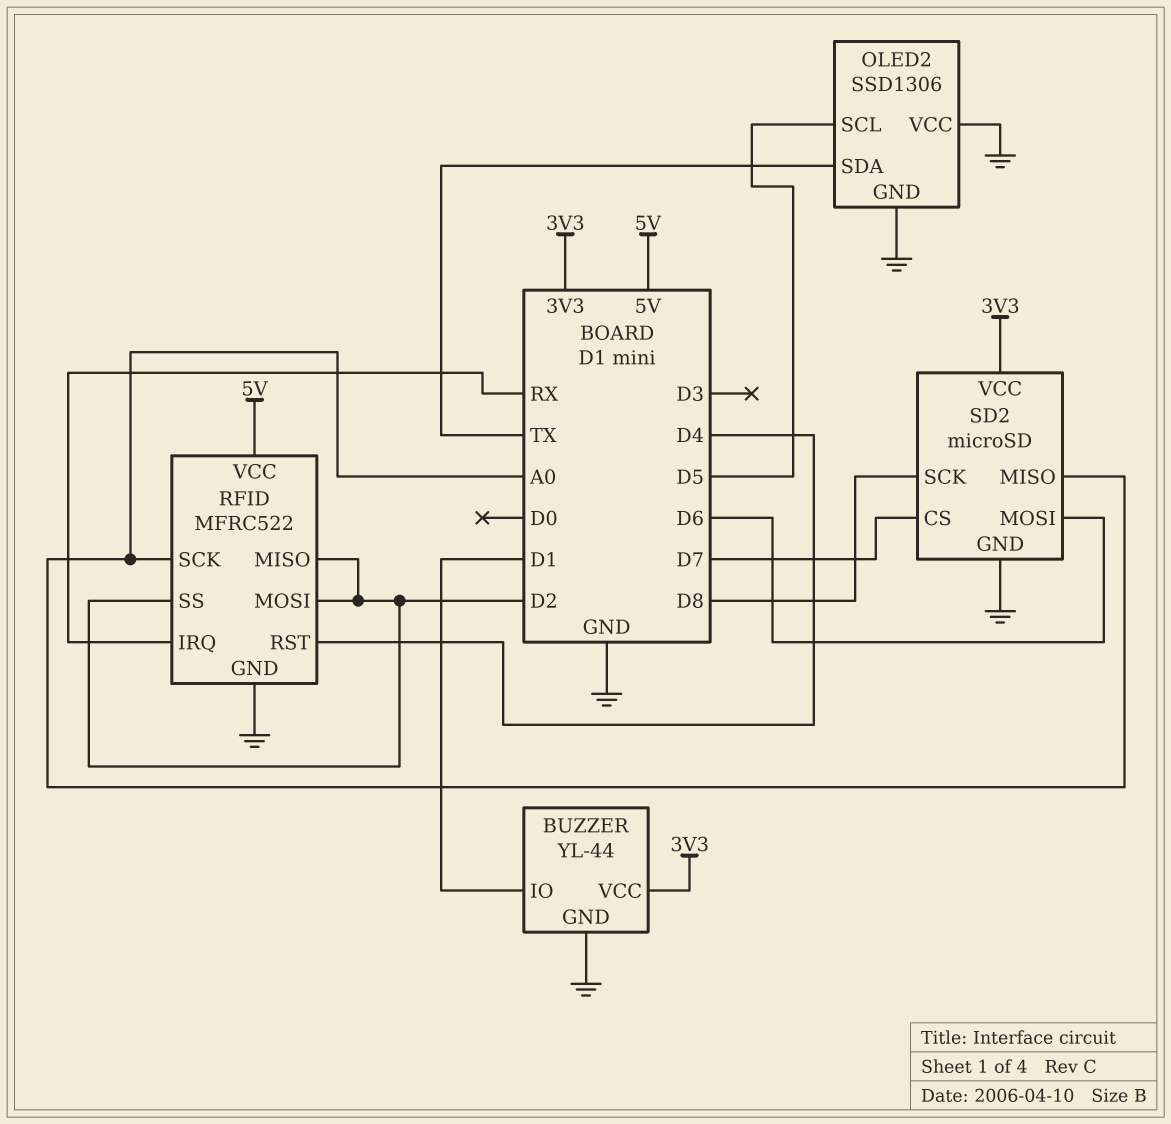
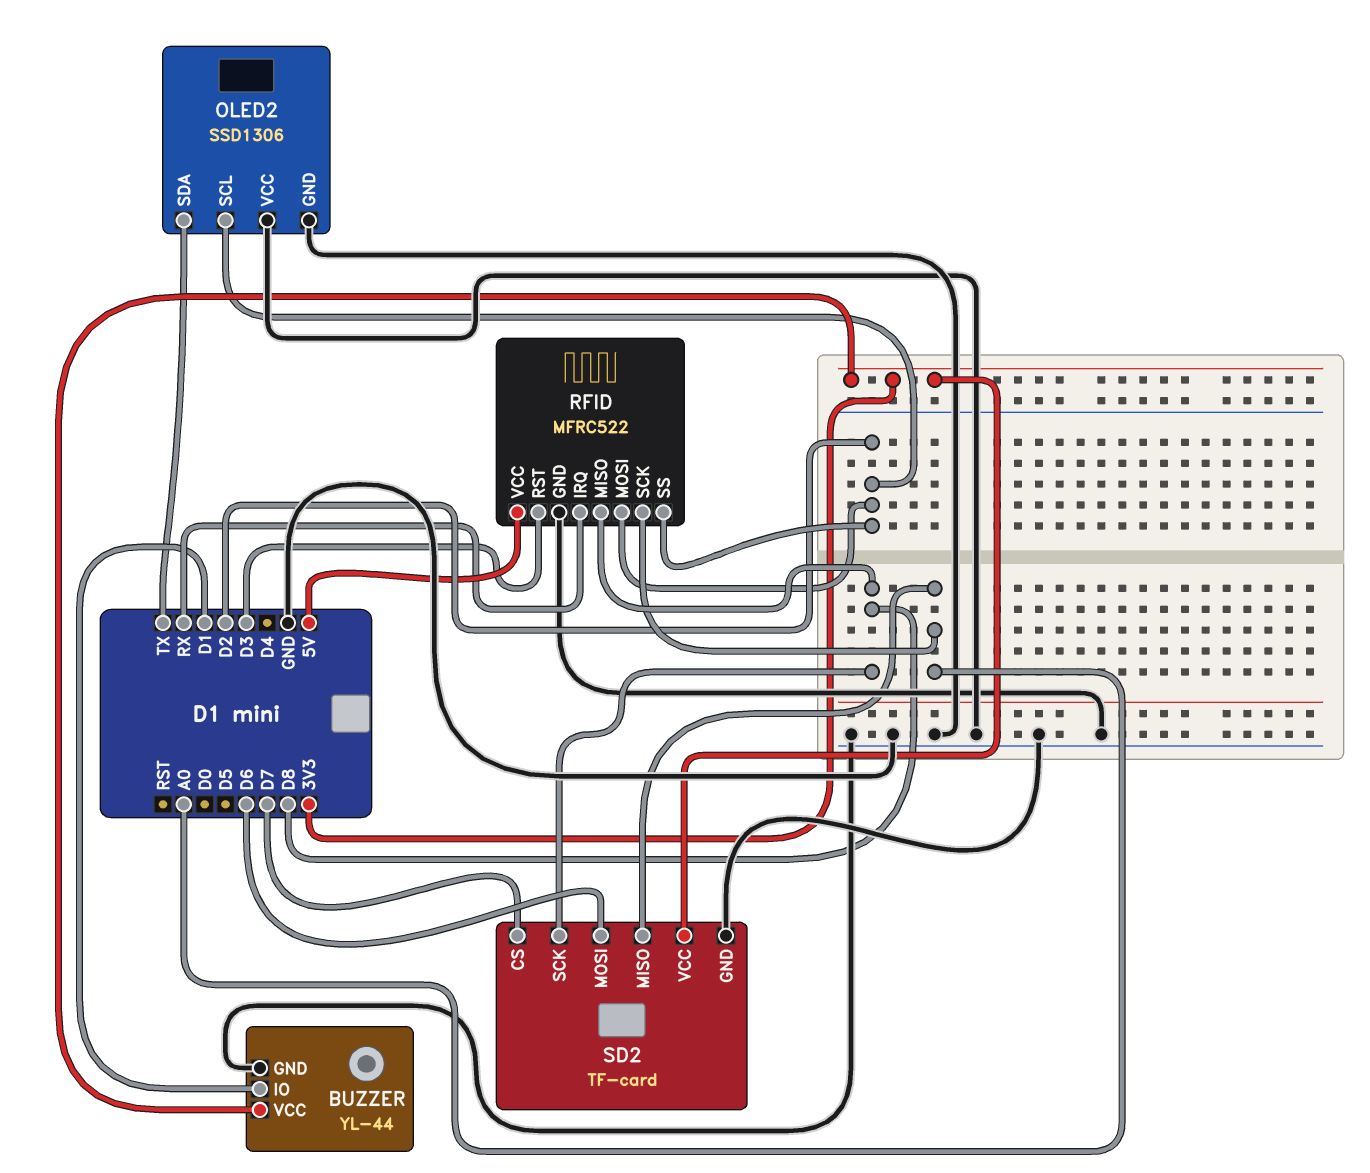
OLED2 pin SCL: D5 -> D2
RFID pin MISO: D2 -> D8
RFID pin RST: D4 -> D3
SD2: microSD -> TF-card

